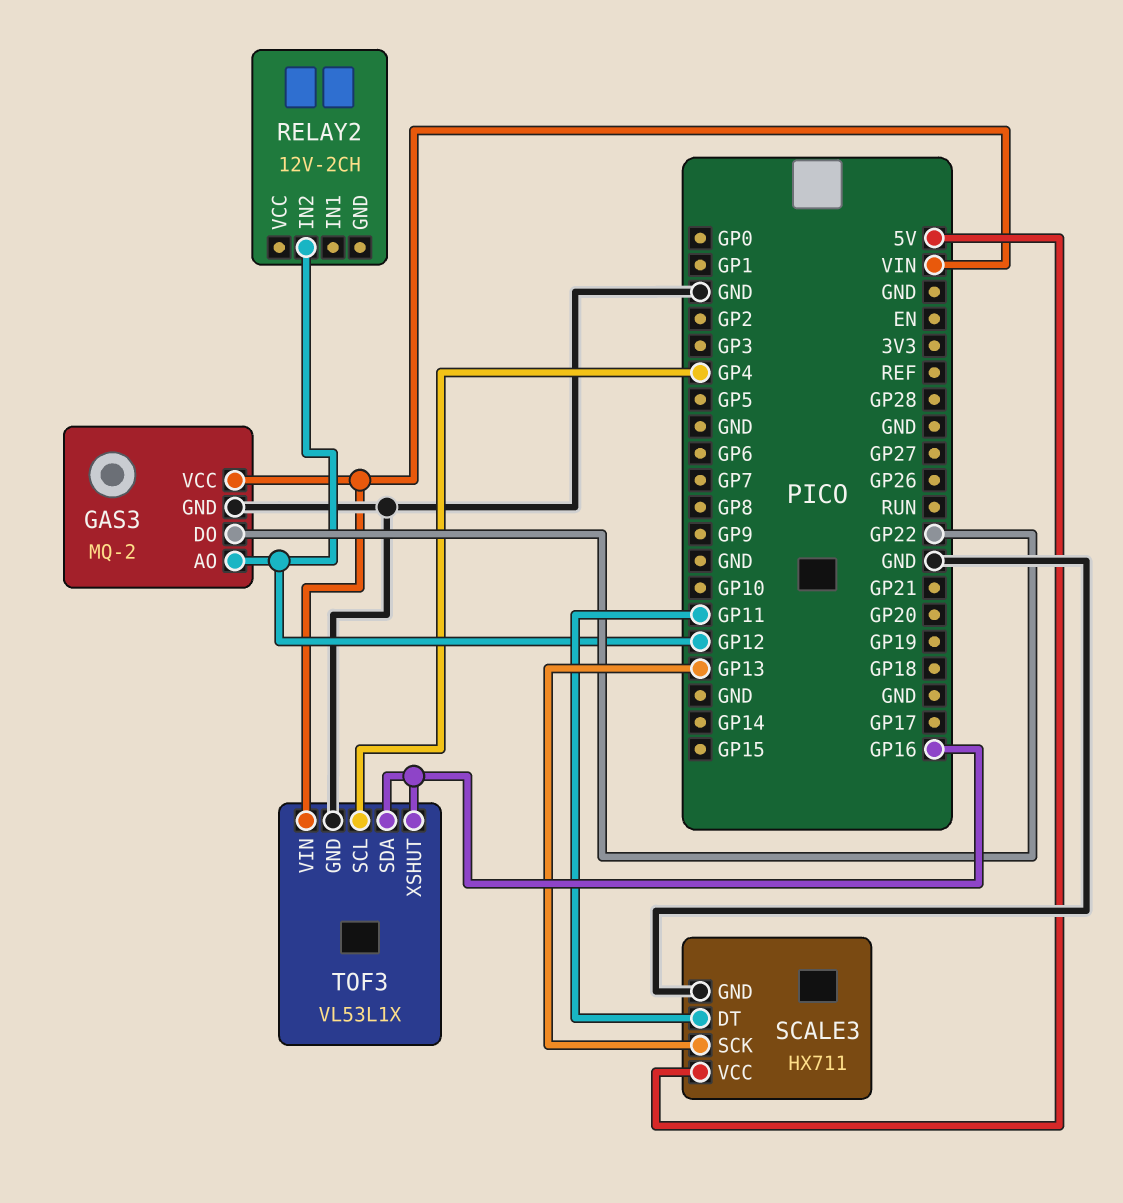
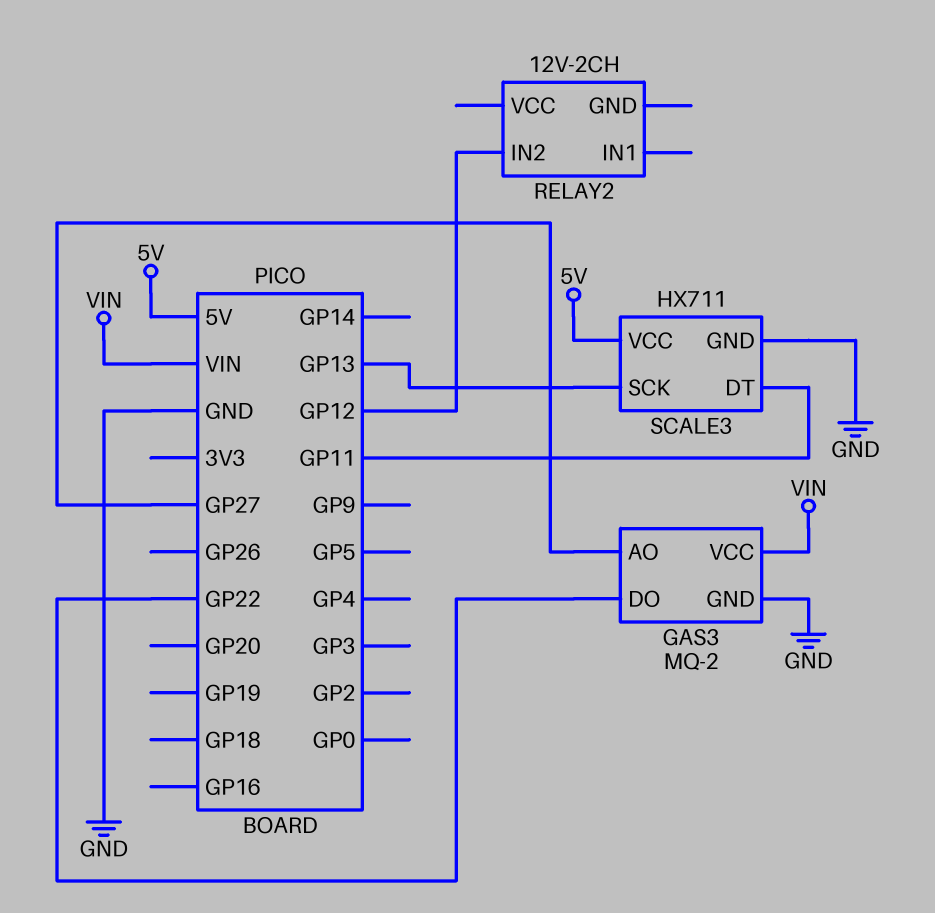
GAS3 pin AO: GP12 -> GP27
TOF3: VL53L1X -> none
TOF3 pin GND: GND -> none
TOF3 pin SCL: GP4 -> none
TOF3 pin SDA: GP16 -> none
TOF3 pin VIN: VIN -> none
TOF3 pin XSHUT: GP16 -> none

